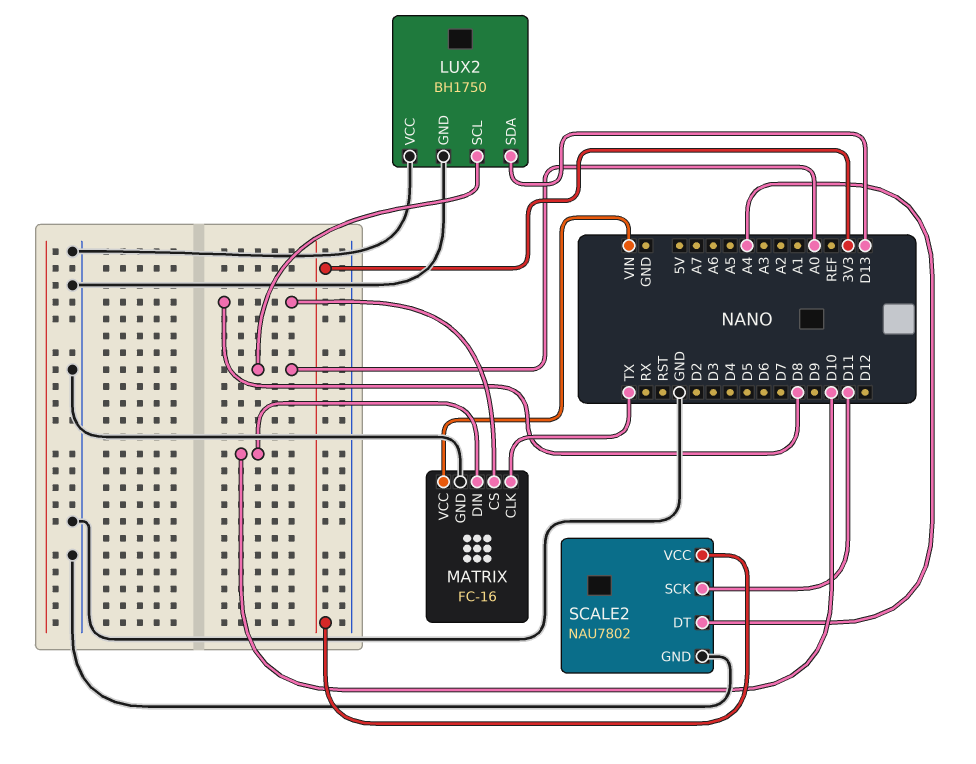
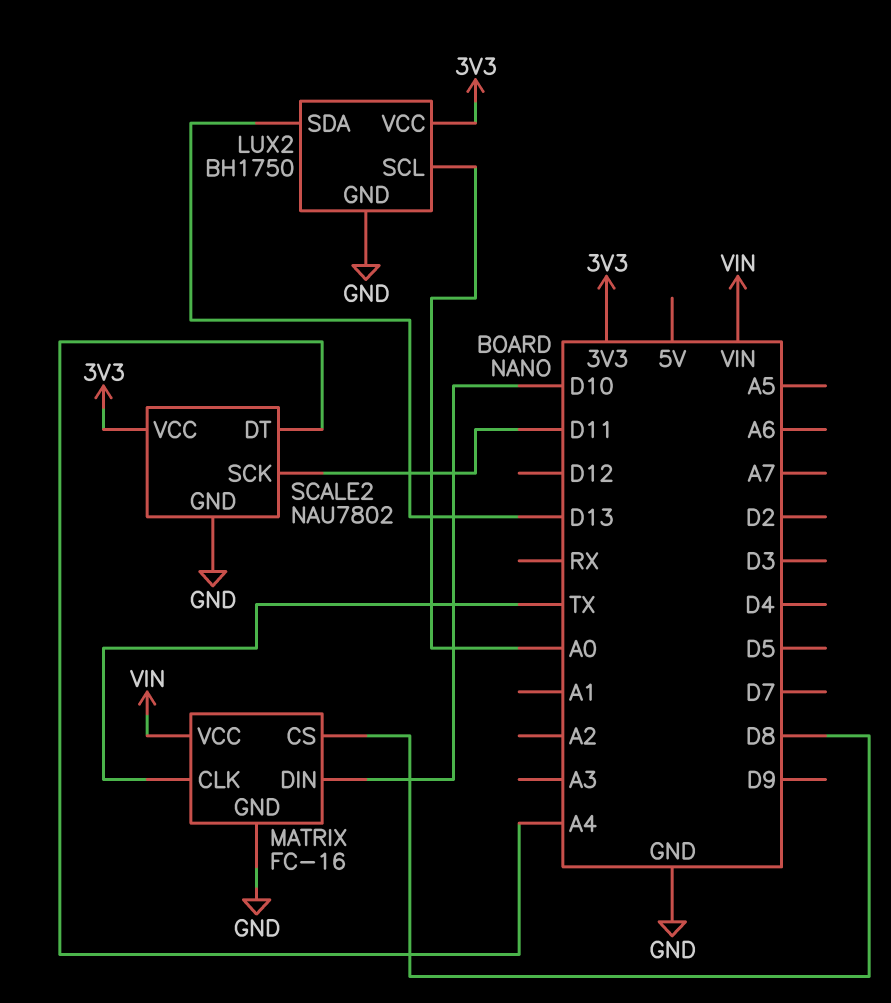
LUX2 pin VCC: GND -> 3V3

